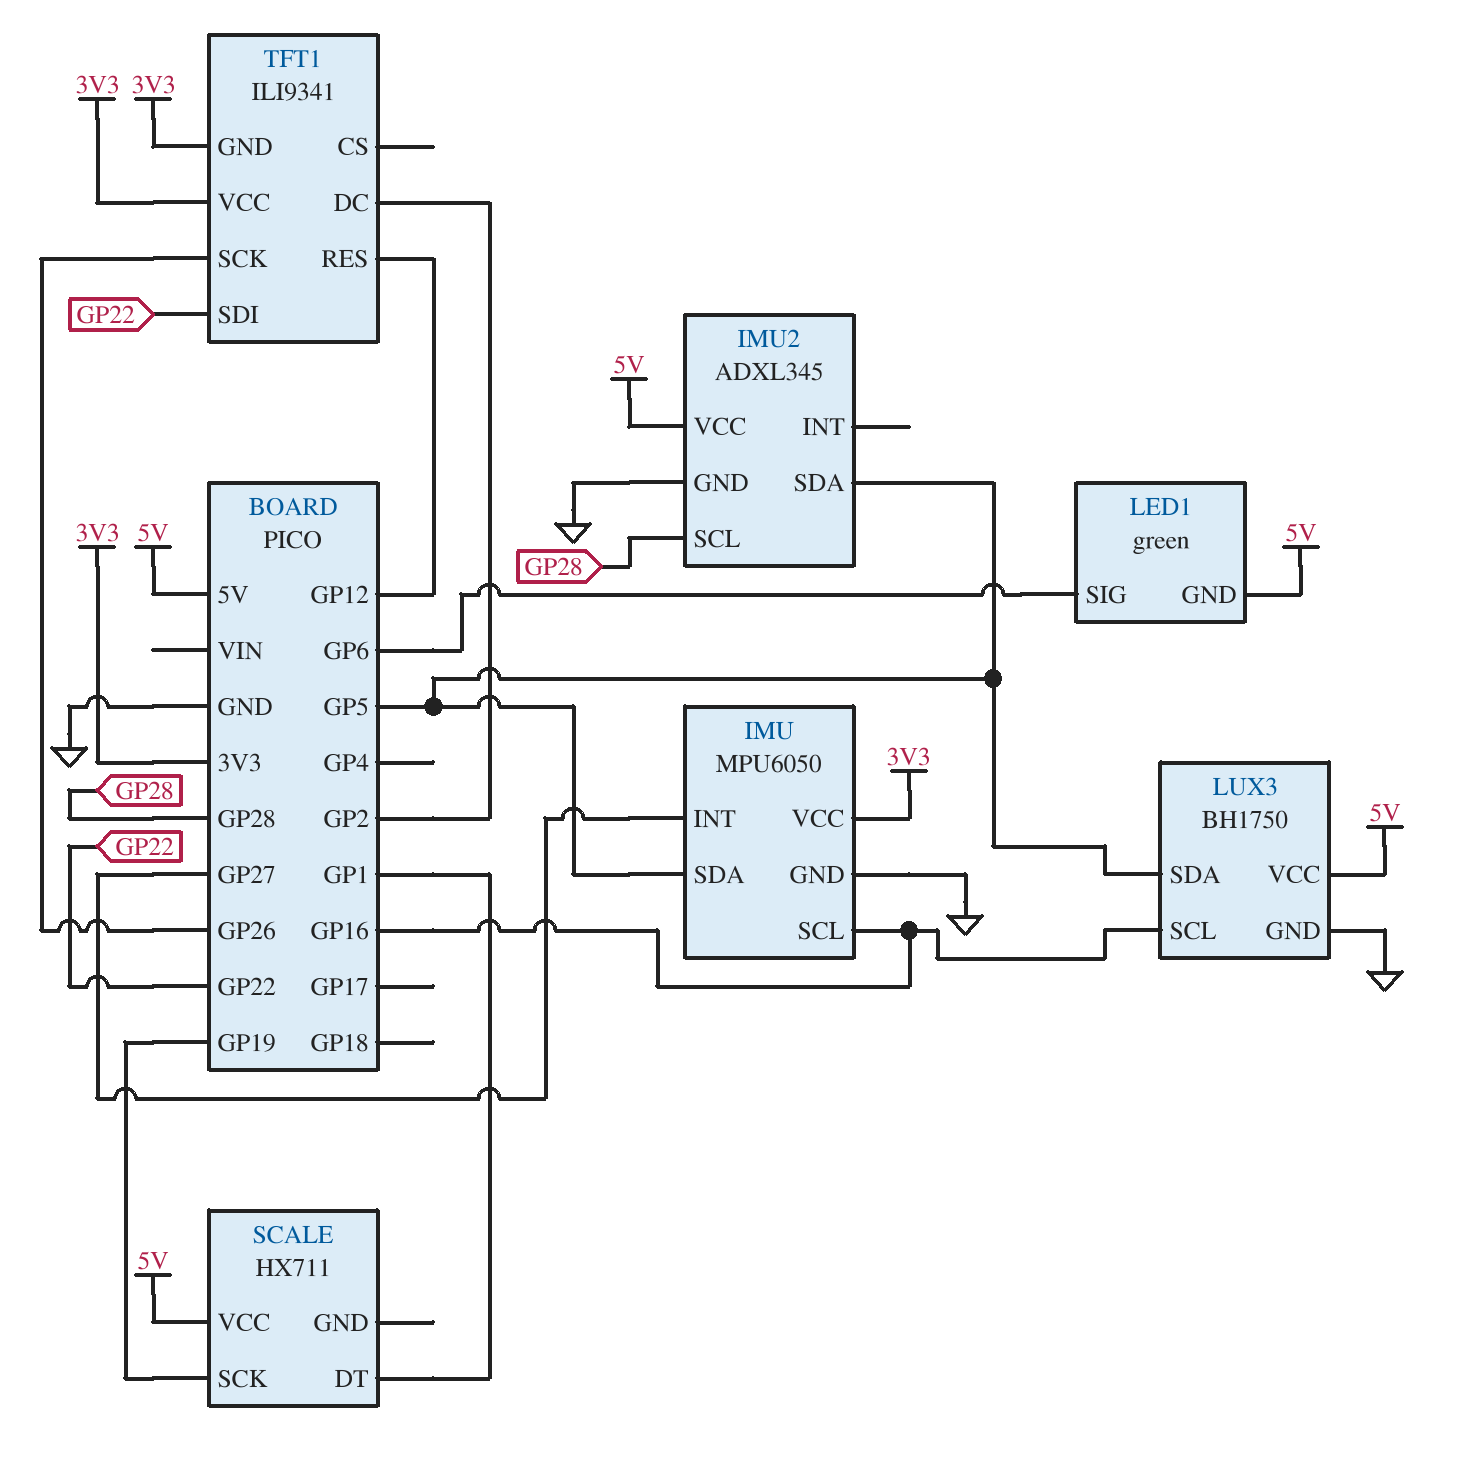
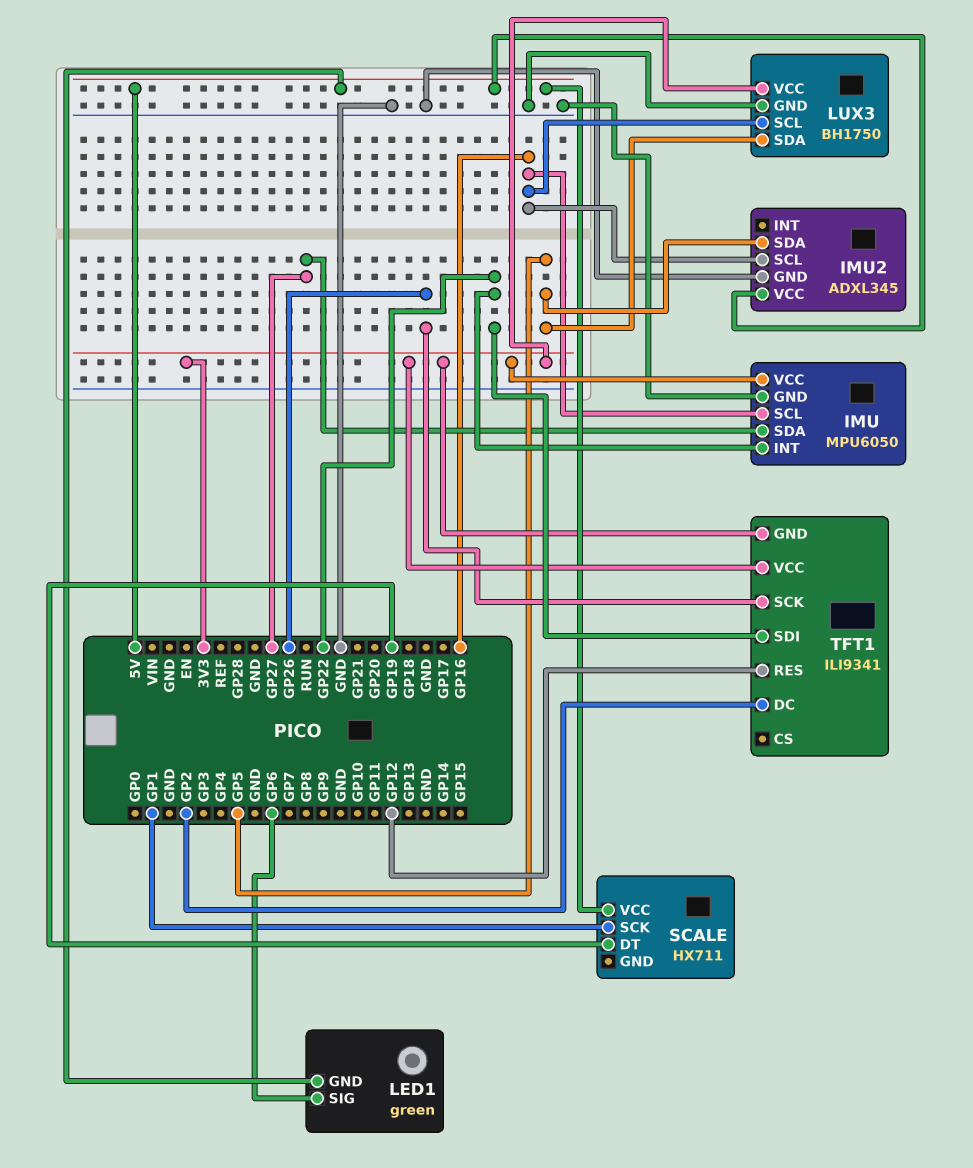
IMU pin INT: GP27 -> GP22
IMU pin SDA: GP5 -> GP27
IMU2 pin SCL: GP28 -> GP16
LUX3 pin VCC: 5V -> 3V3
SCALE pin DT: GP1 -> GP19
SCALE pin SCK: GP19 -> GP1

